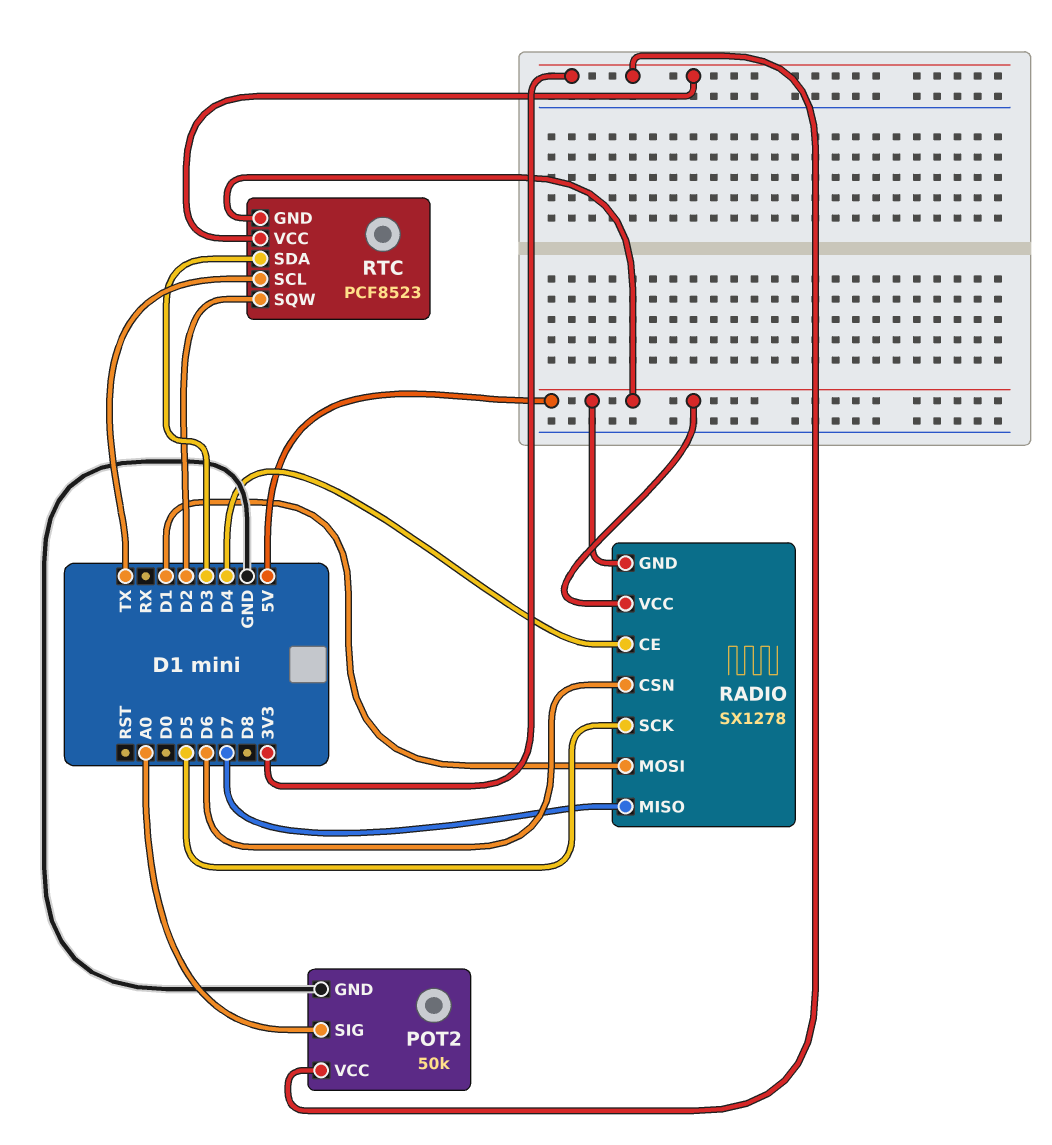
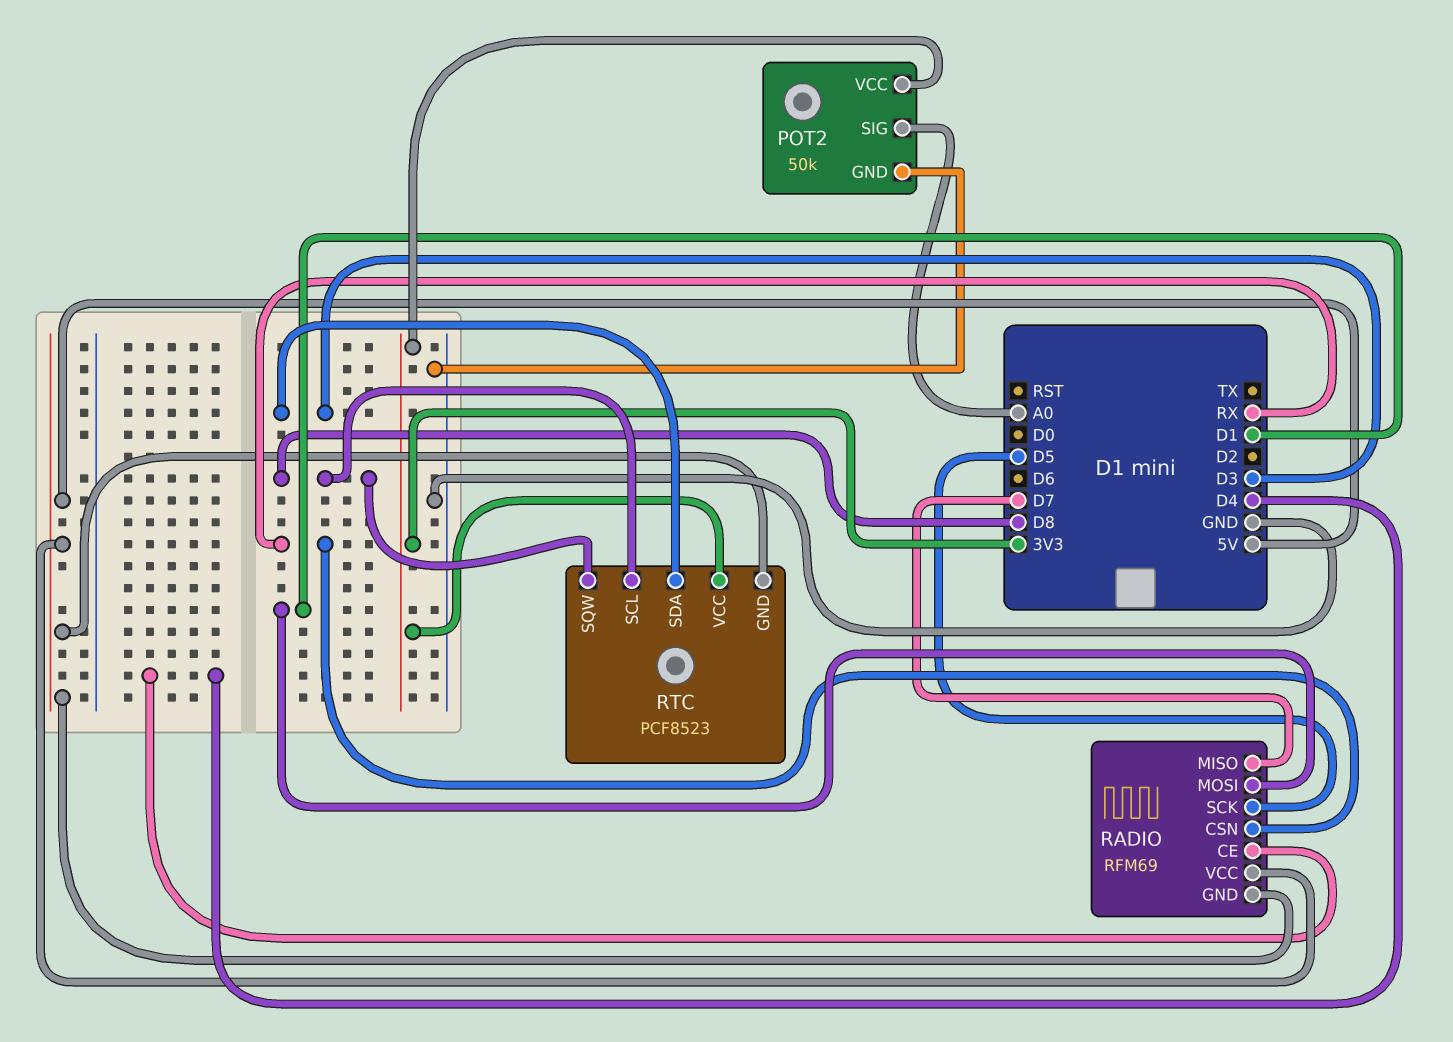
RADIO: SX1278 -> RFM69
RADIO pin CSN: D6 -> RX
RTC pin SCL: TX -> D8
RTC pin SQW: D2 -> D8

